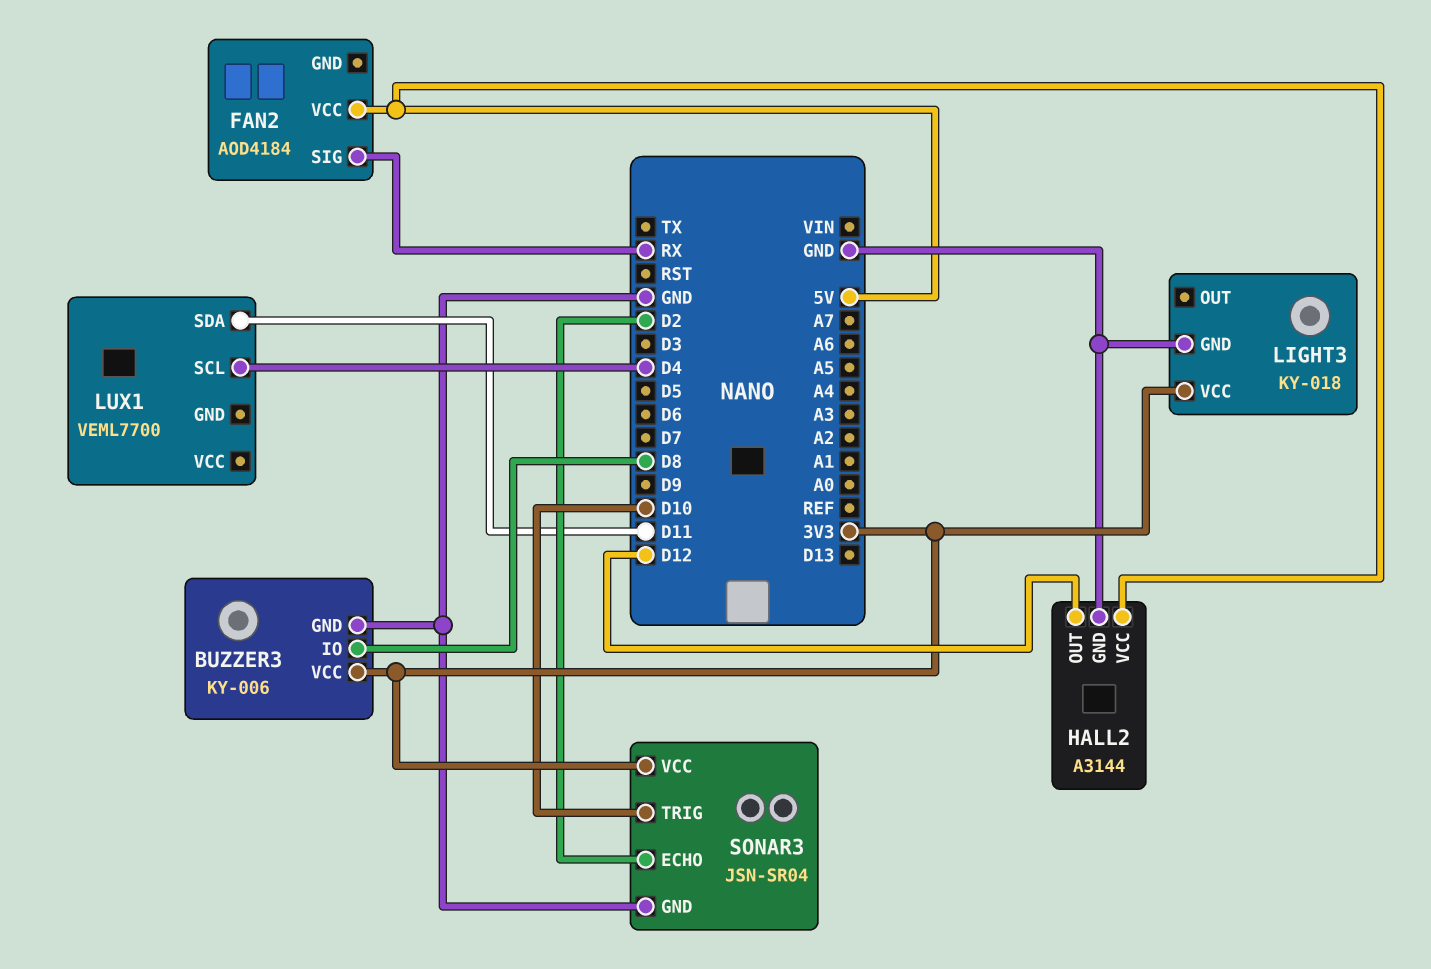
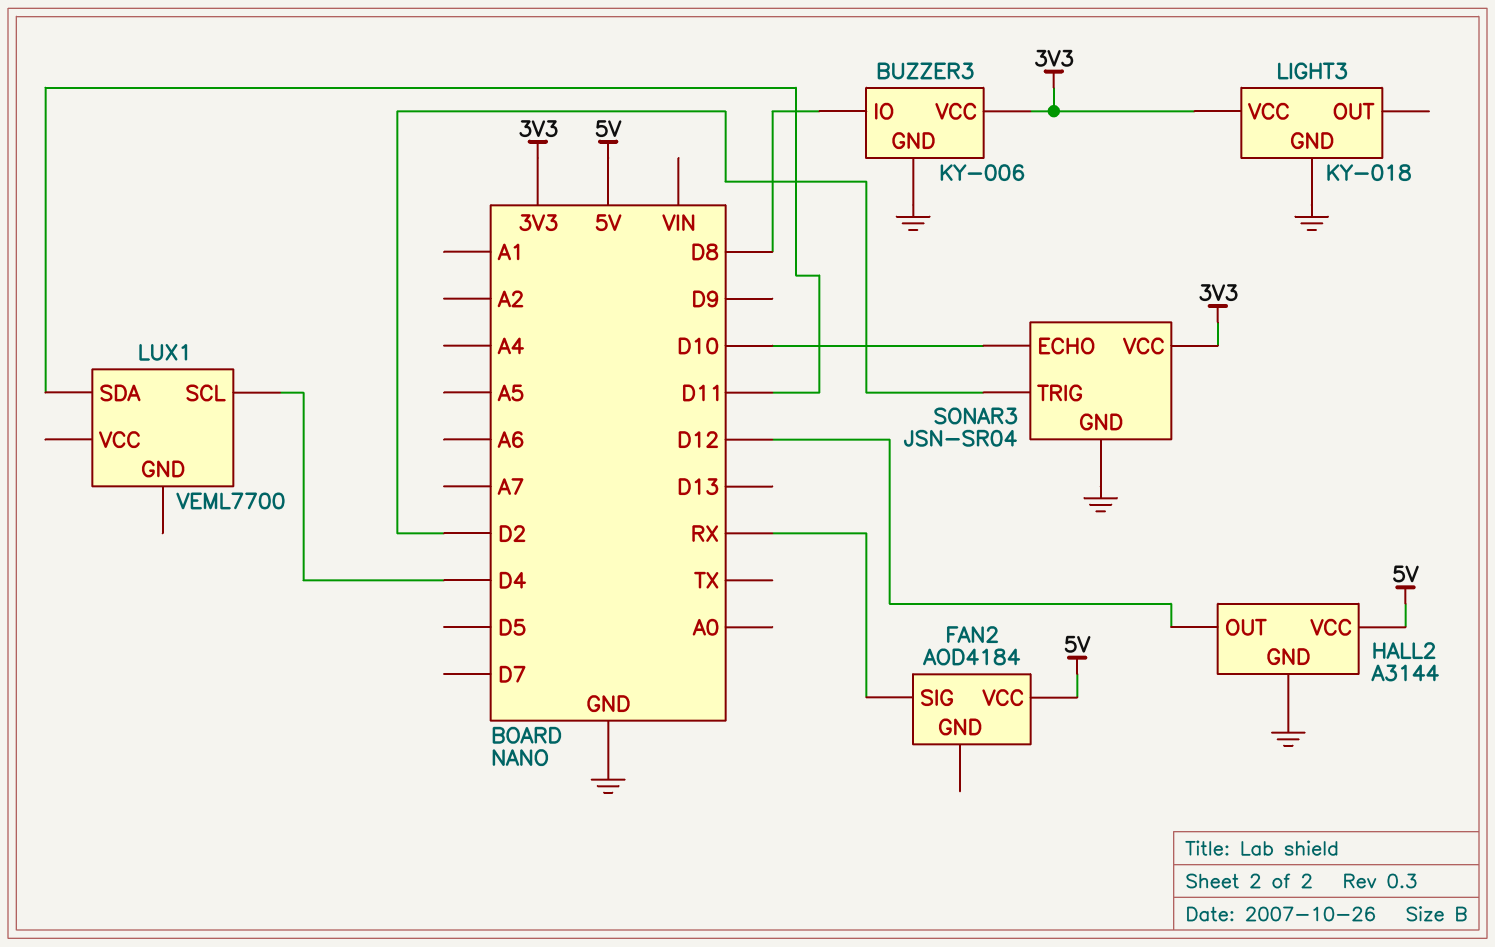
SONAR3 pin ECHO: D2 -> D10
SONAR3 pin TRIG: D10 -> D2

